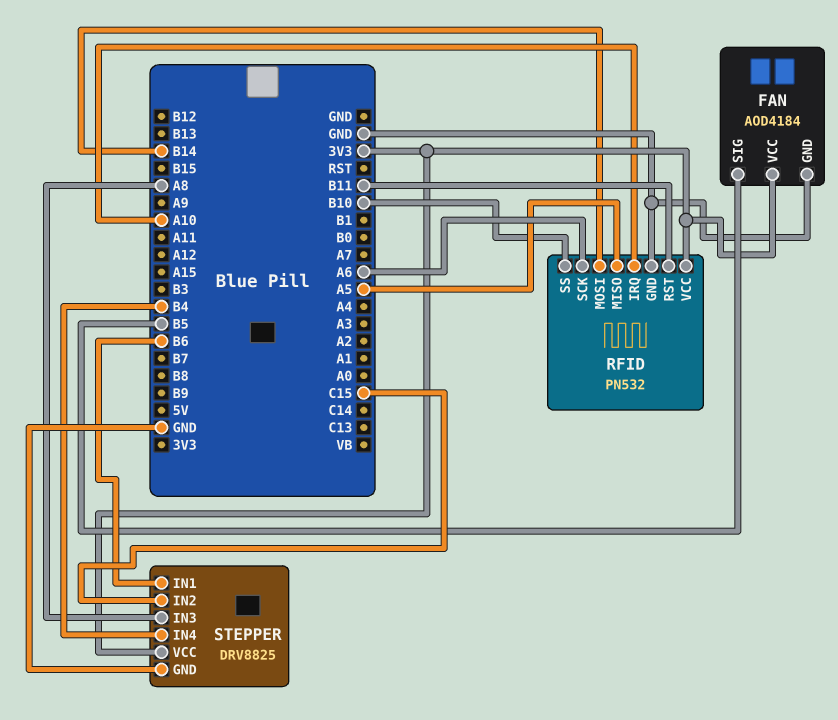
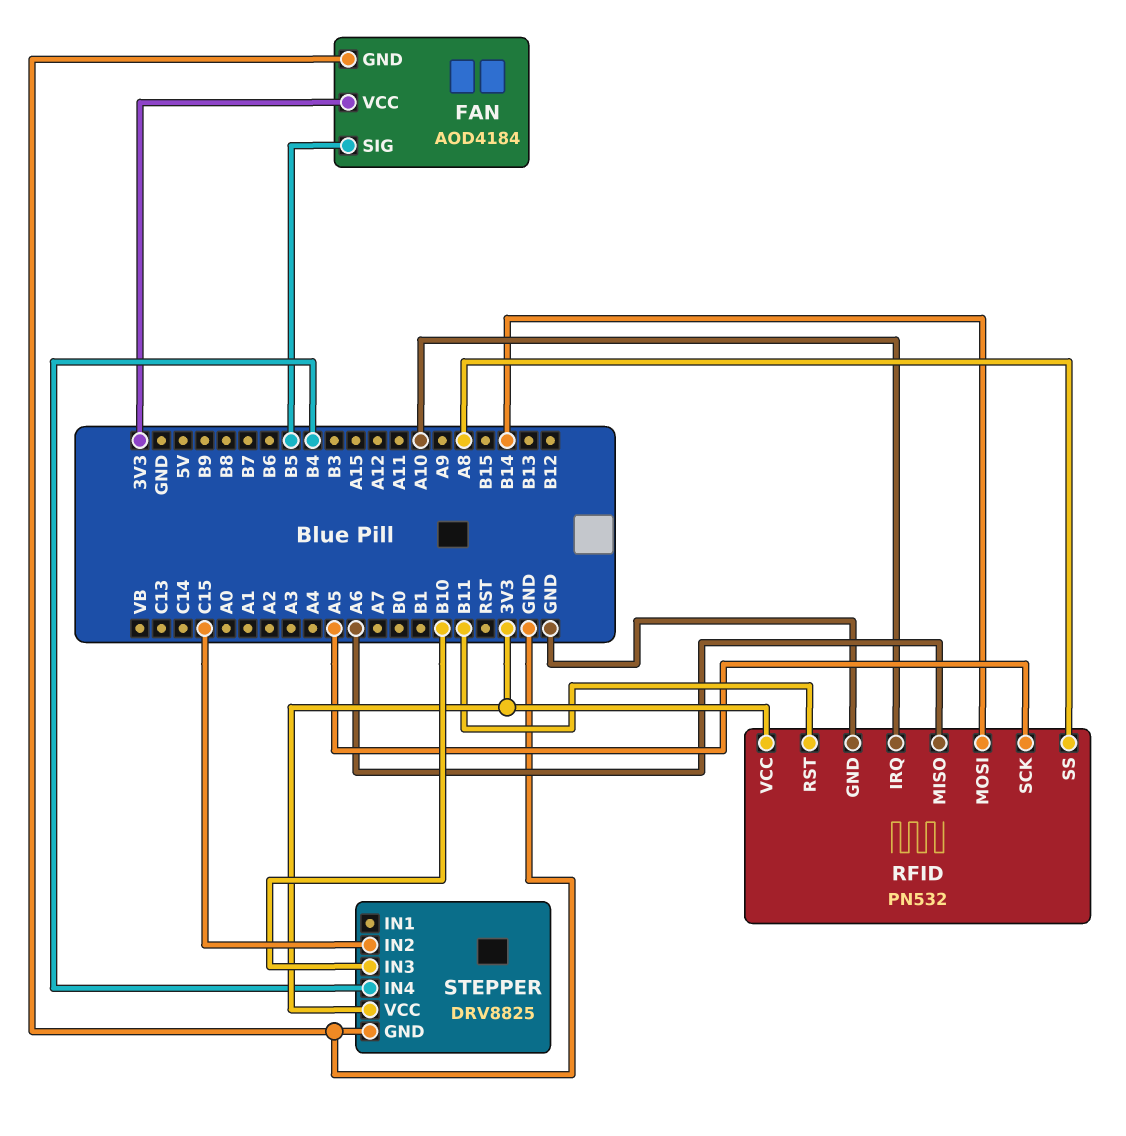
RFID pin MISO: A5 -> A6
RFID pin SCK: A6 -> A5
RFID pin SS: B10 -> A8
STEPPER pin IN1: B6 -> none
STEPPER pin IN3: A8 -> B10

